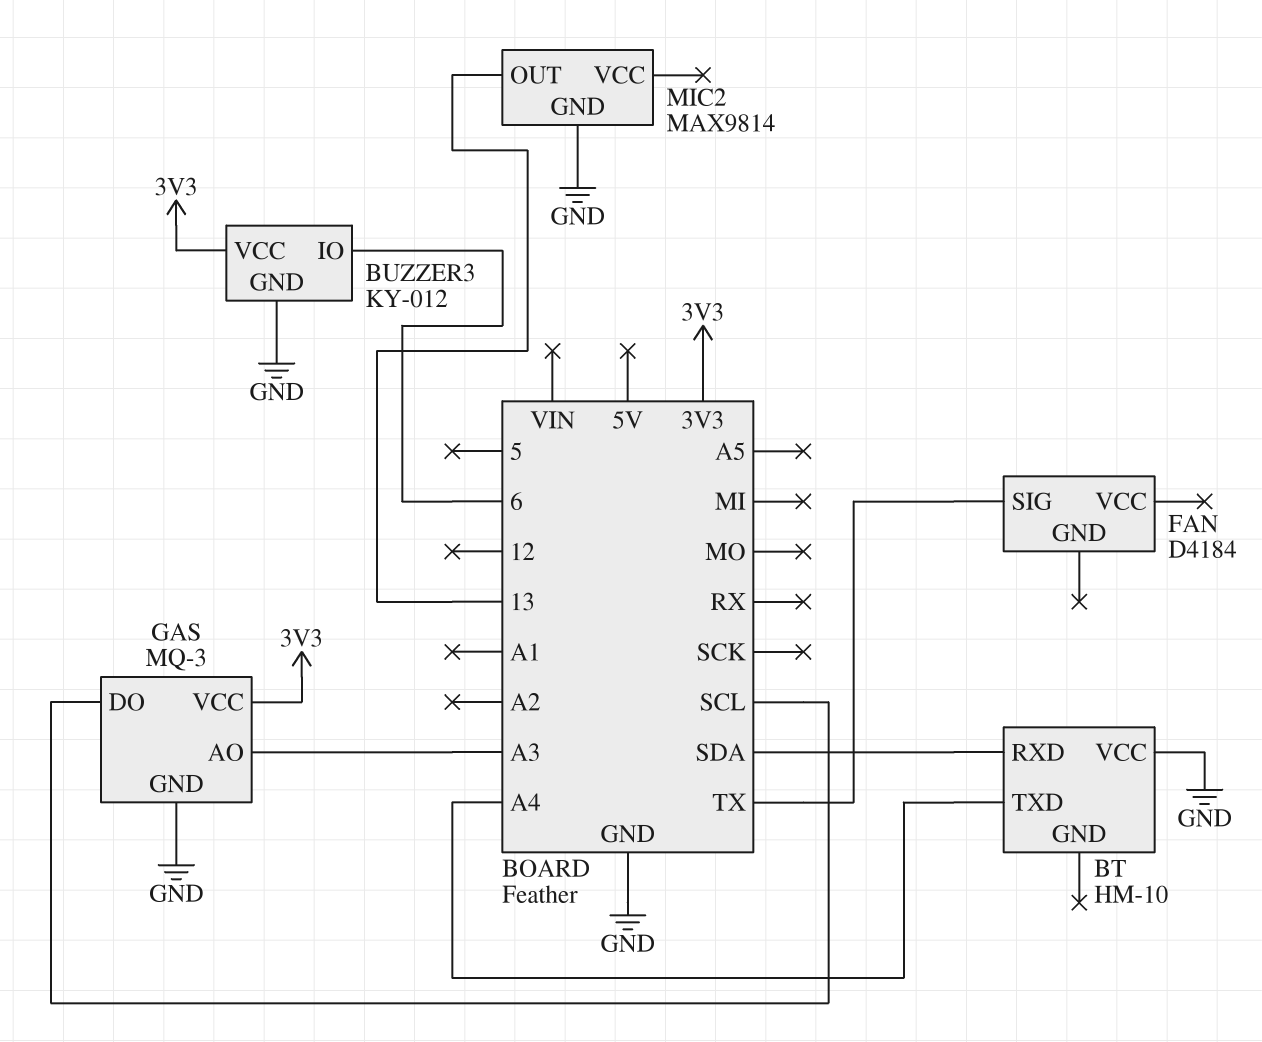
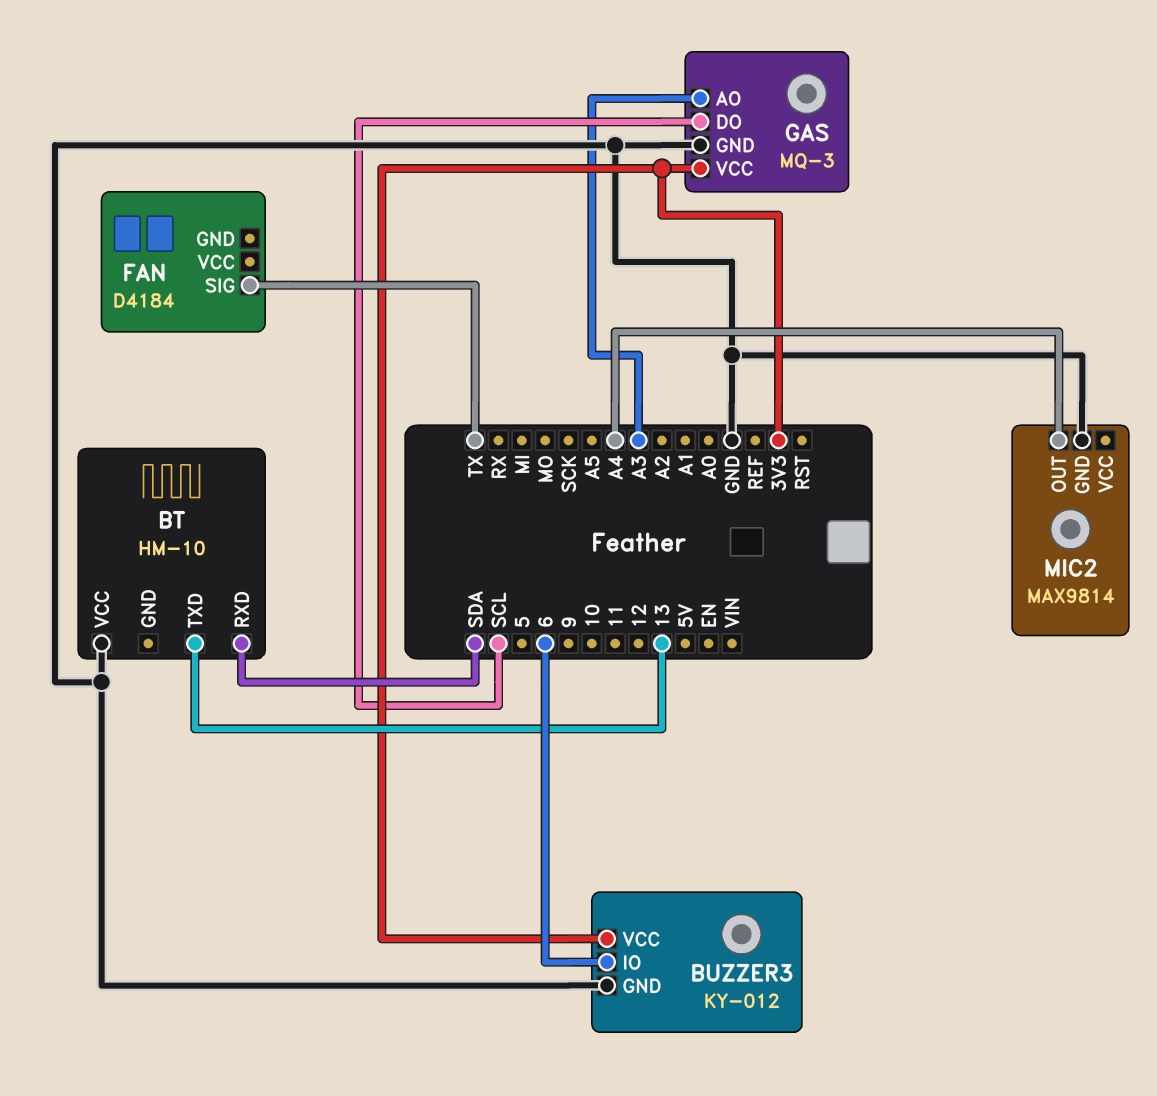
BT pin TXD: A4 -> 13
MIC2 pin OUT: 13 -> A4

